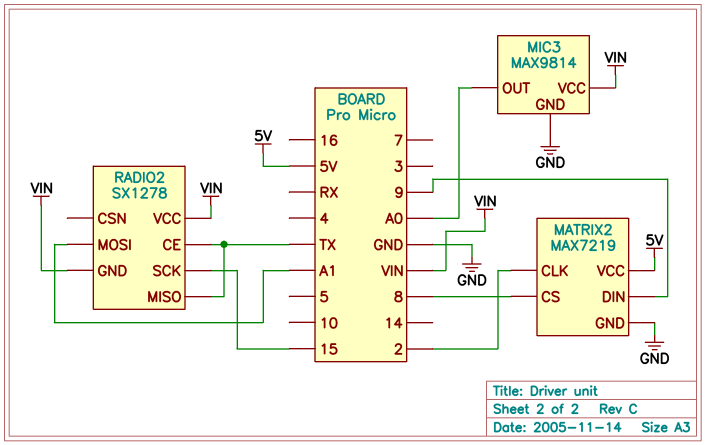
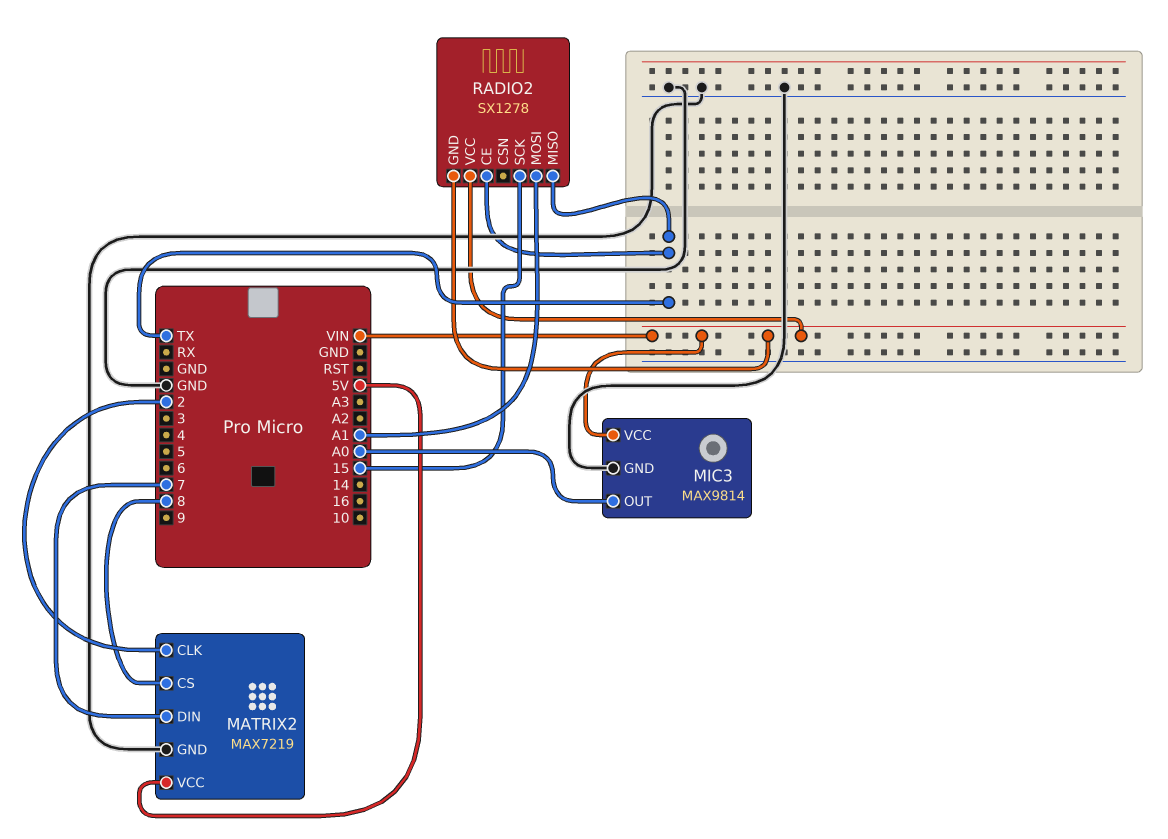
MATRIX2 pin DIN: 9 -> 7

